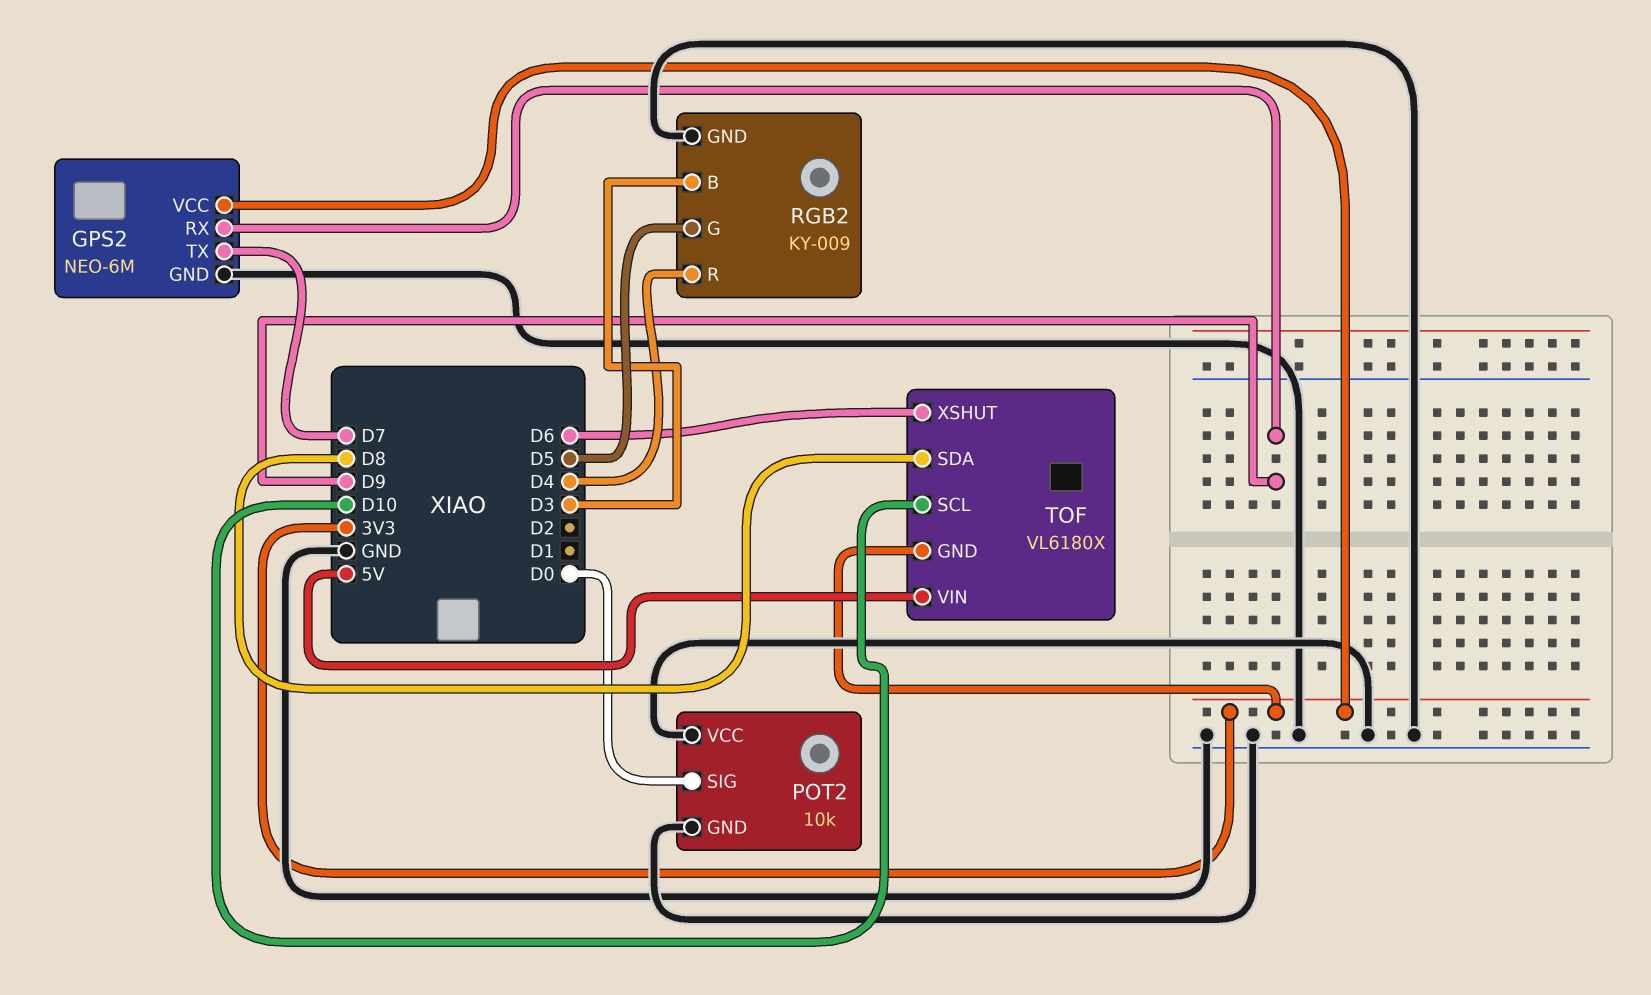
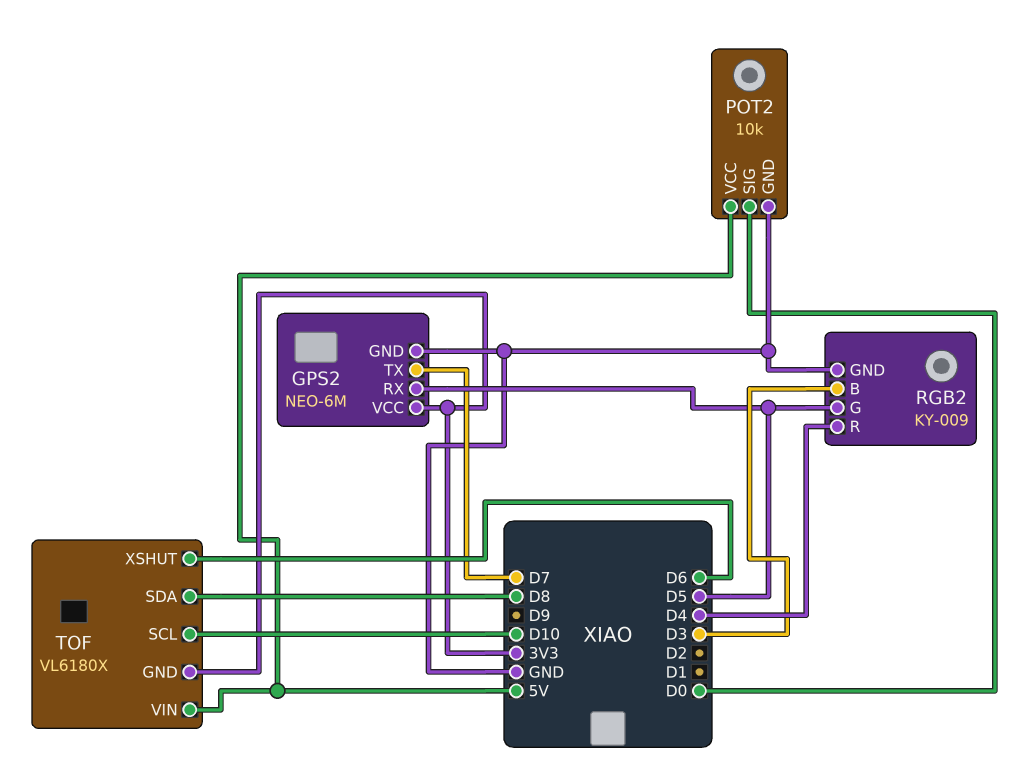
GPS2 pin RX: D9 -> D5
POT2 pin VCC: GND -> 5V

